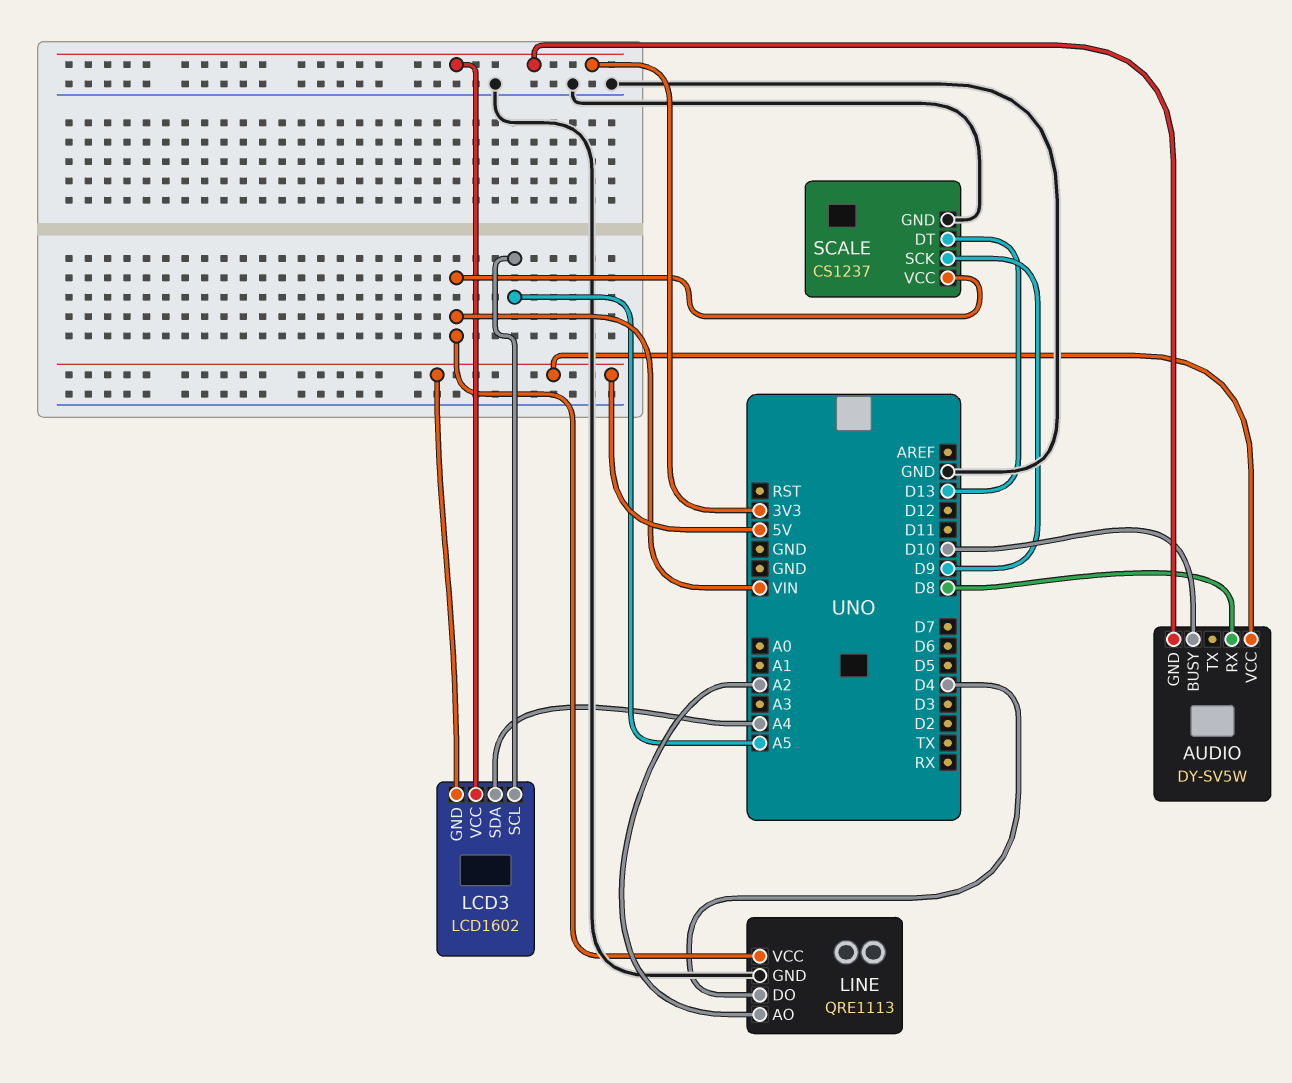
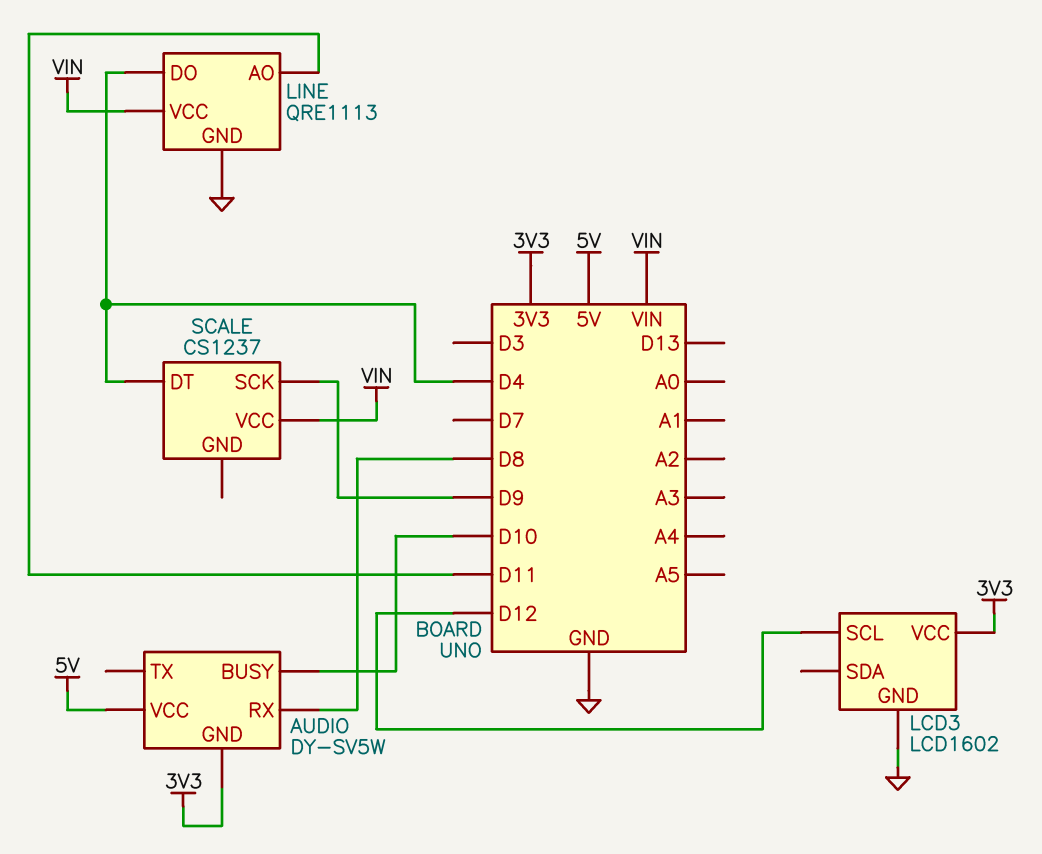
LCD3 pin GND: 5V -> GND
LCD3 pin SCL: A5 -> D12
LCD3 pin SDA: A4 -> none
LINE pin AO: A2 -> D11
SCALE pin DT: D13 -> D4
SCALE pin GND: GND -> none

